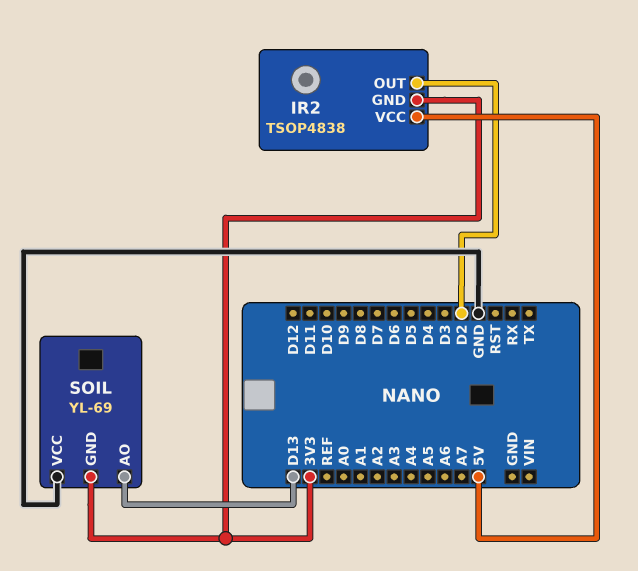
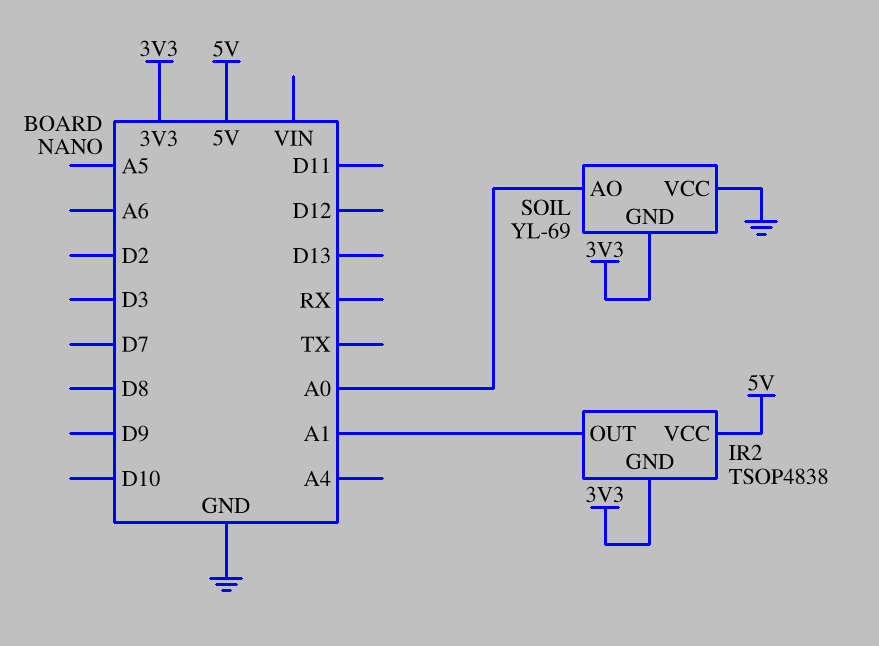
IR2 pin OUT: D2 -> A1
SOIL pin AO: D13 -> A0

